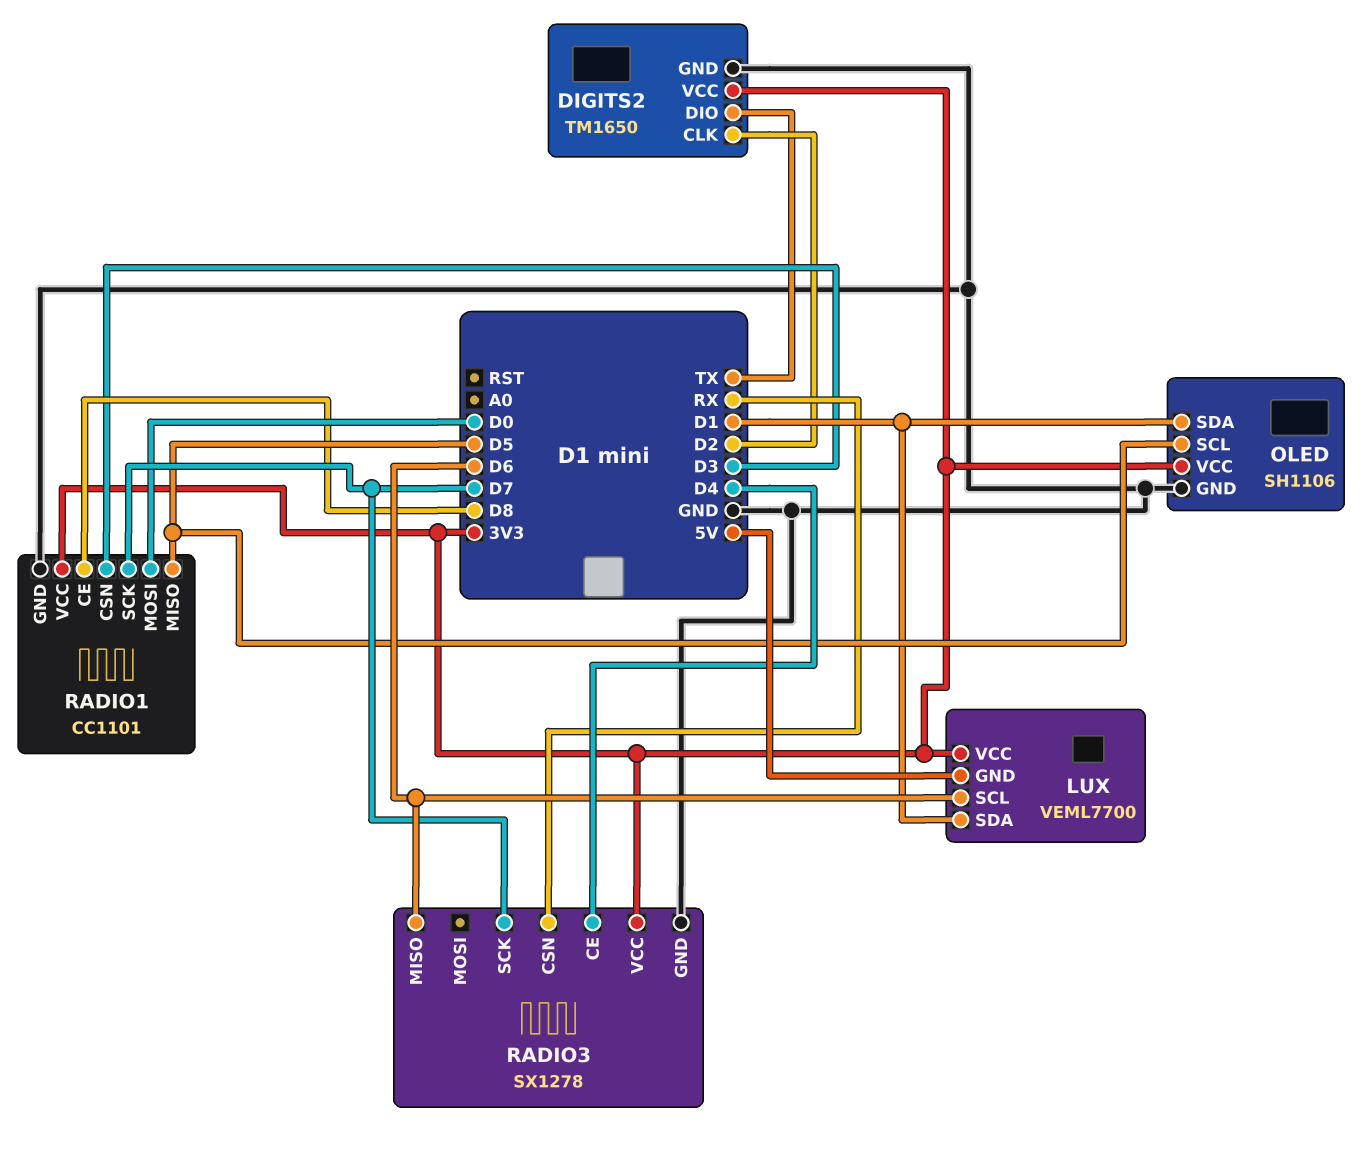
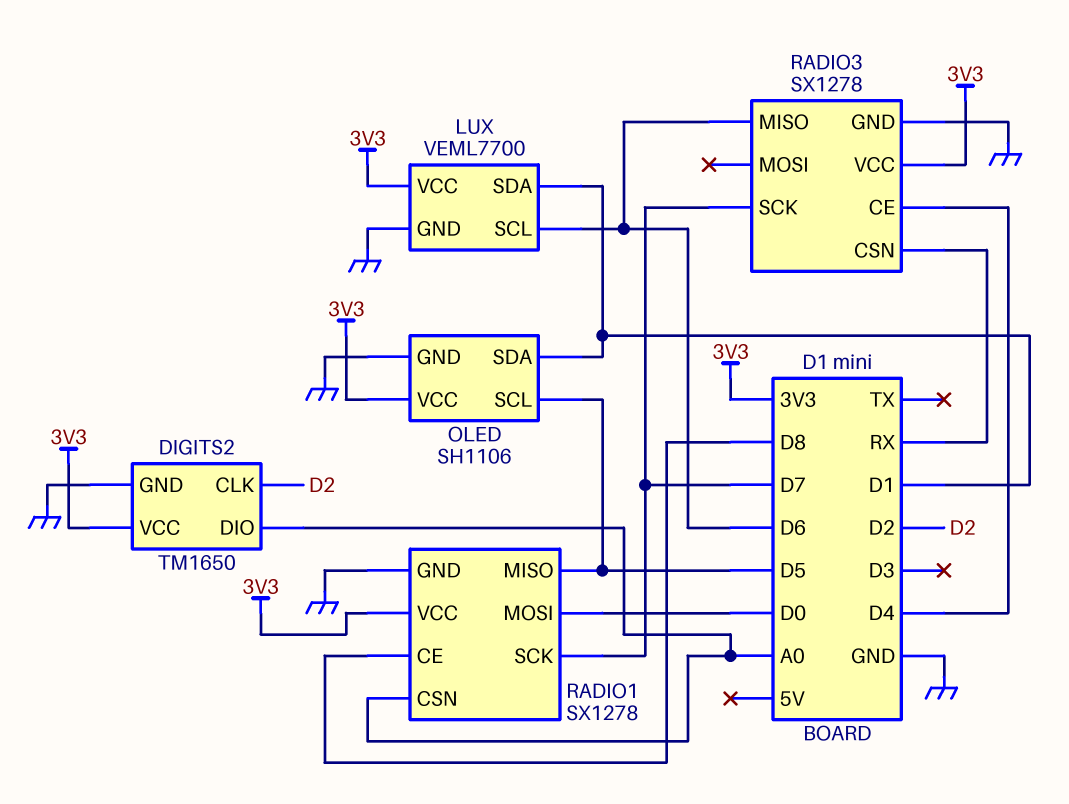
DIGITS2 pin DIO: TX -> A0
LUX pin GND: 5V -> GND
RADIO1: CC1101 -> SX1278
RADIO1 pin CSN: D3 -> A0

